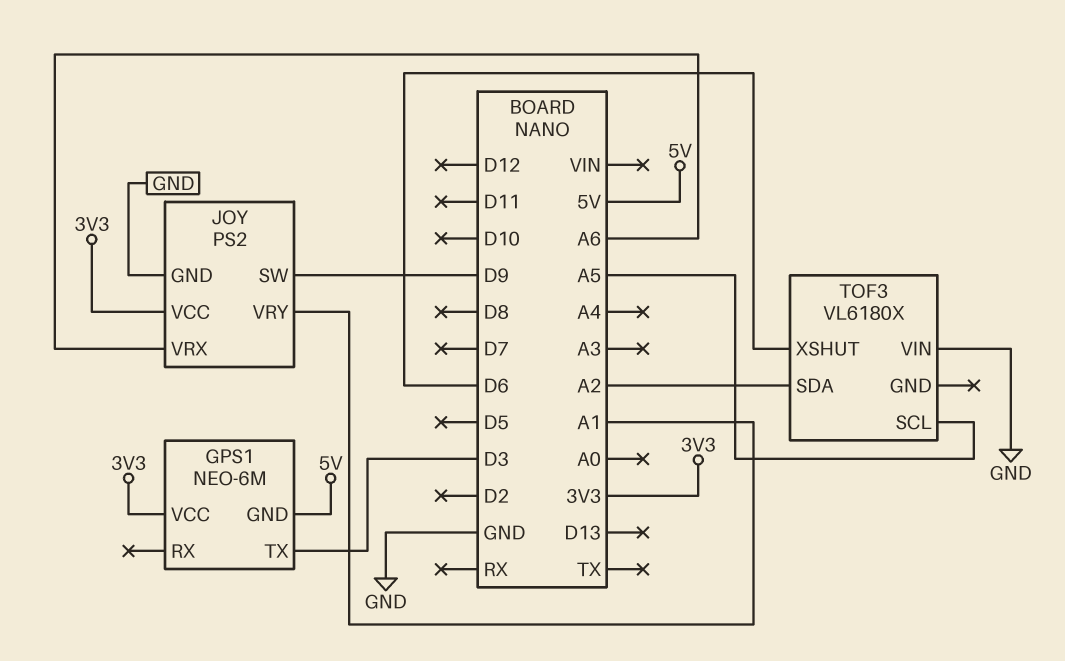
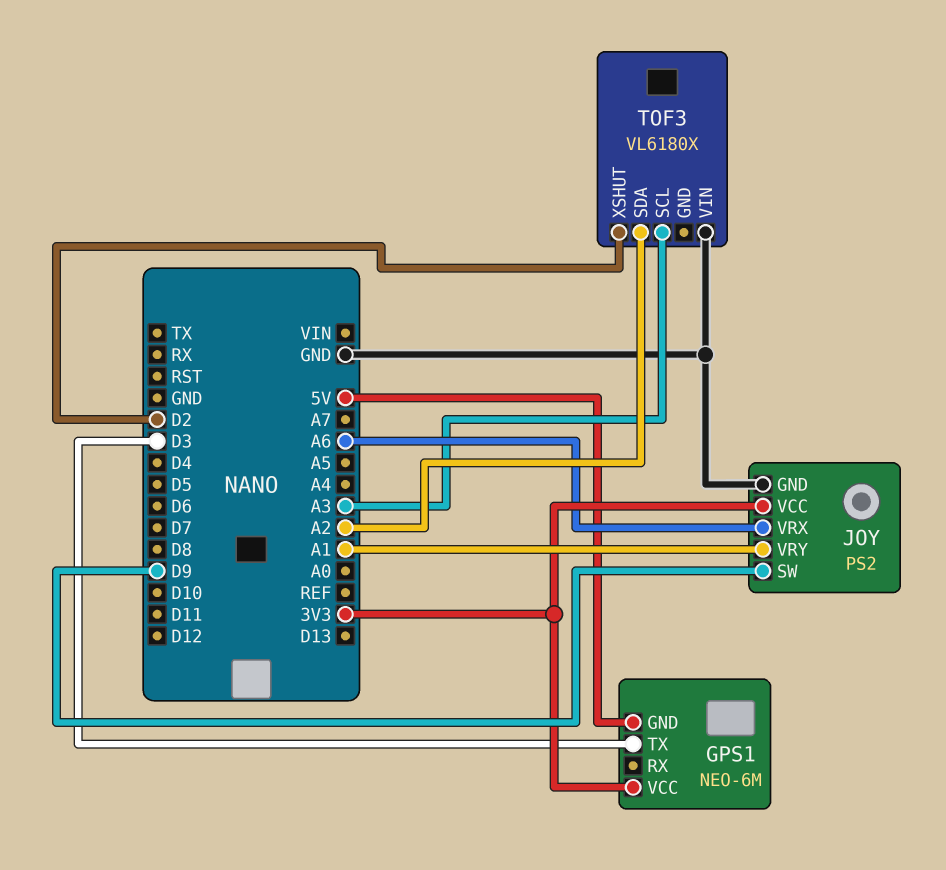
TOF3 pin SCL: A5 -> A3
TOF3 pin XSHUT: D6 -> D2

